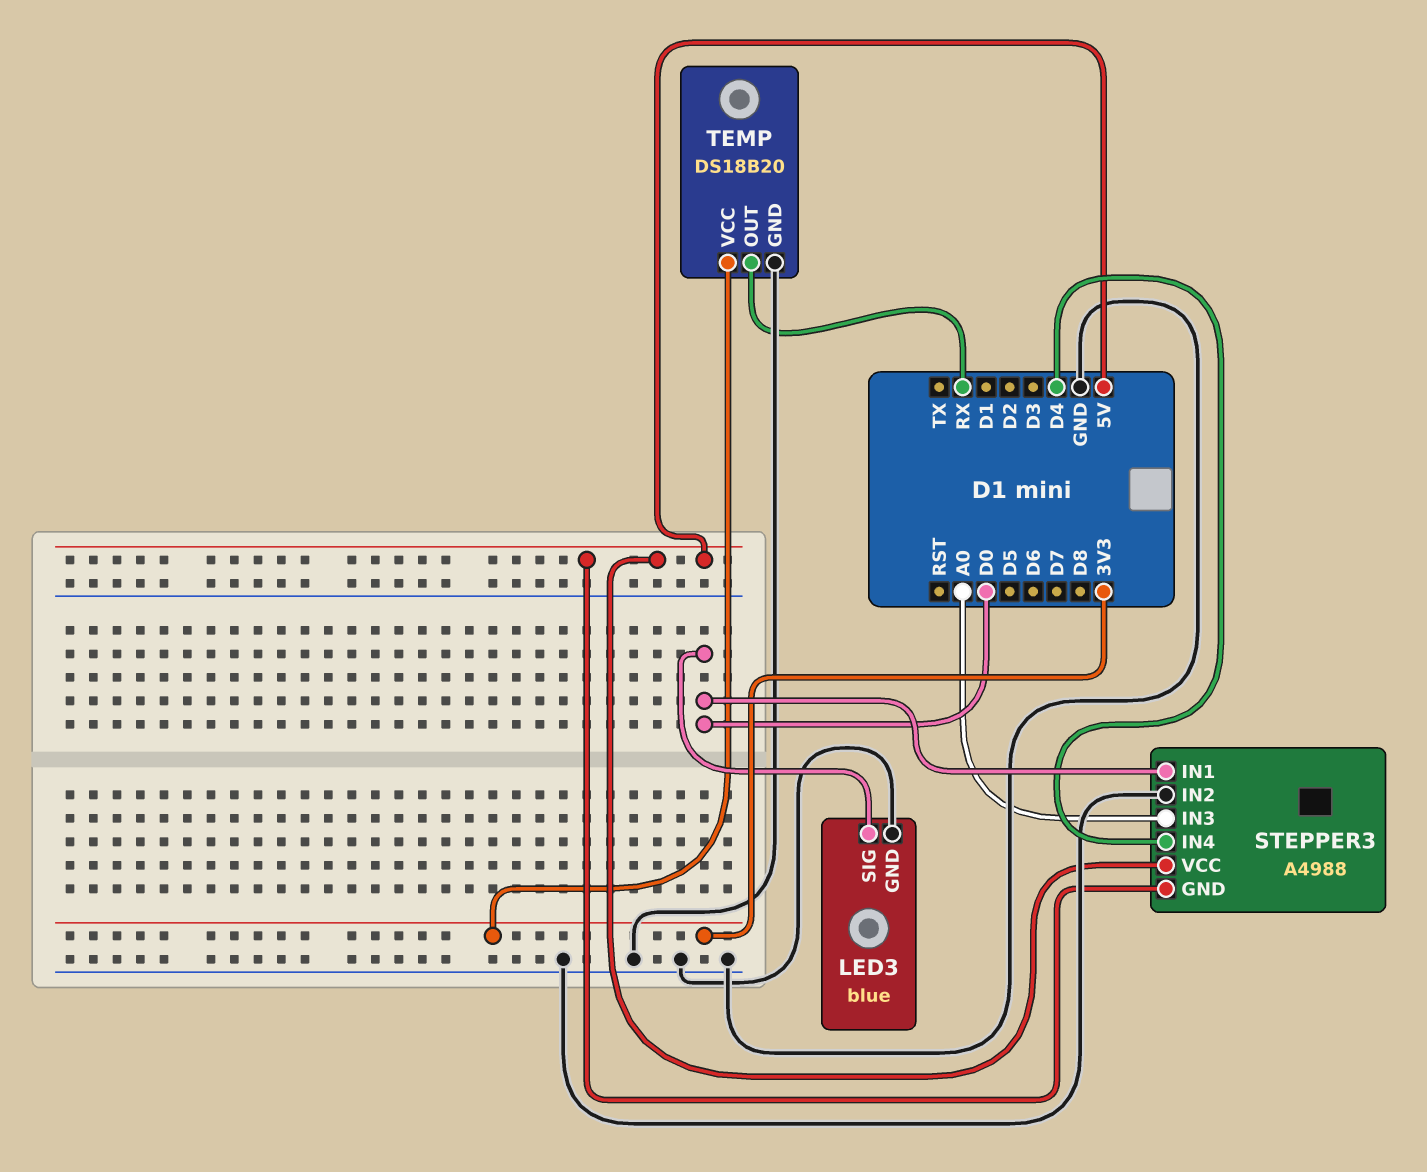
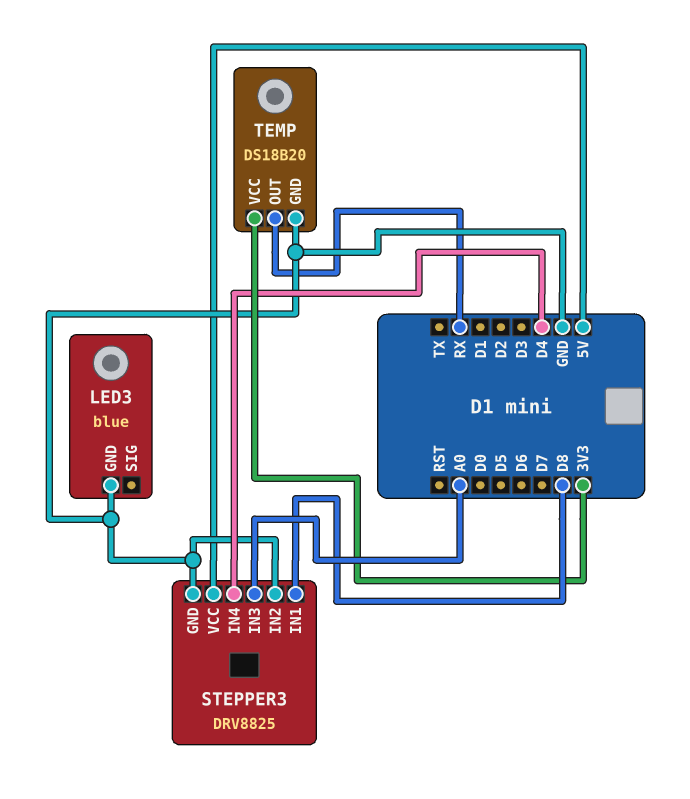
LED3 pin SIG: D0 -> none
STEPPER3: A4988 -> DRV8825
STEPPER3 pin GND: 5V -> GND
STEPPER3 pin IN1: D0 -> D8

